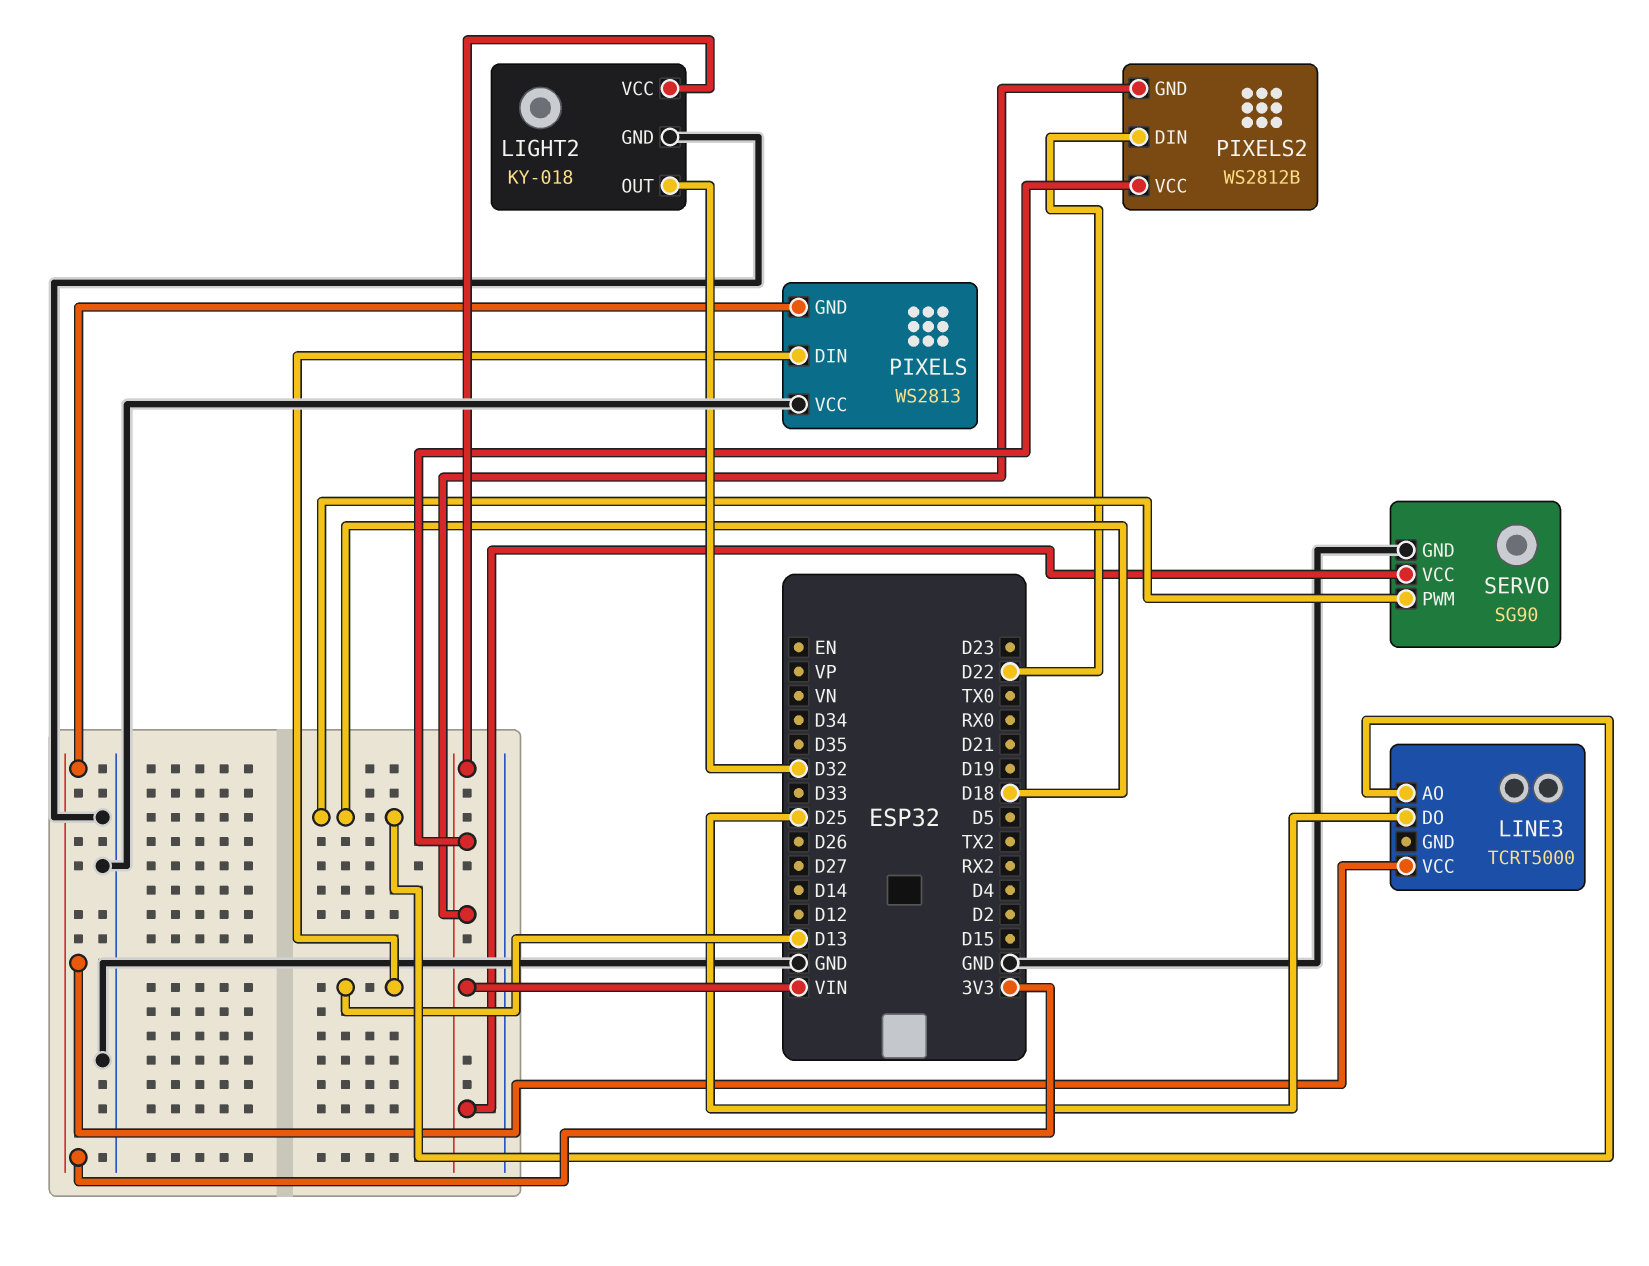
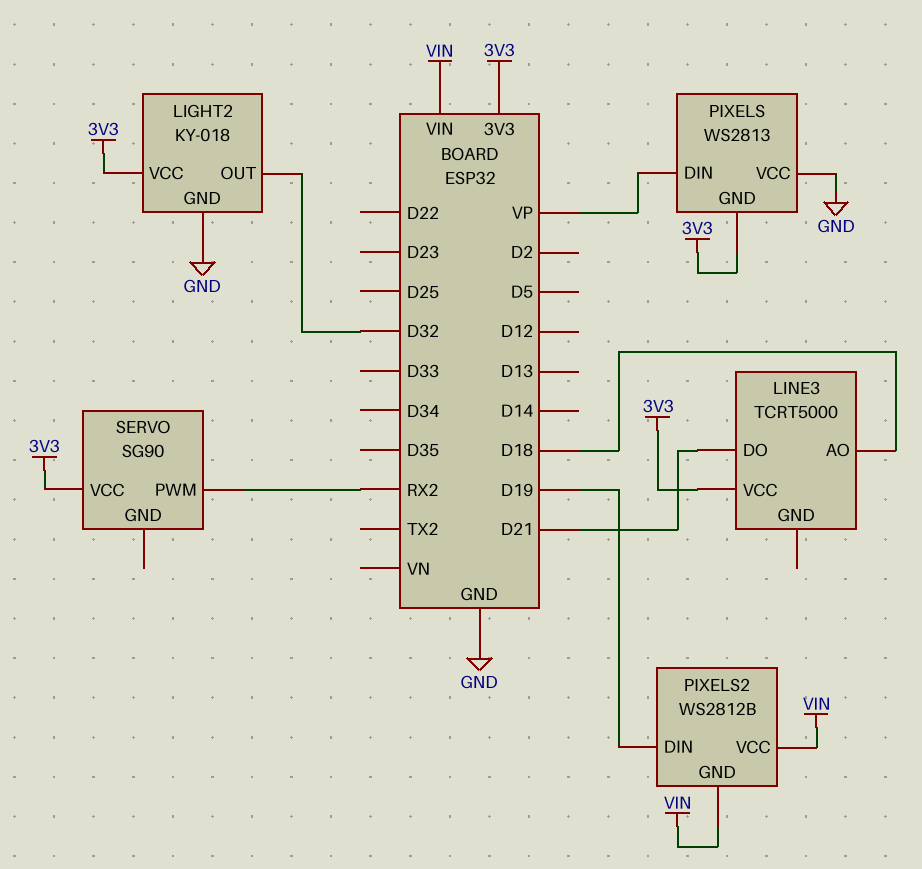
LIGHT2 pin VCC: VIN -> 3V3
LINE3 pin DO: D25 -> D21
PIXELS pin DIN: D13 -> VP
PIXELS2 pin DIN: D22 -> D19
SERVO pin GND: GND -> none
SERVO pin PWM: D18 -> RX2
SERVO pin VCC: VIN -> 3V3

